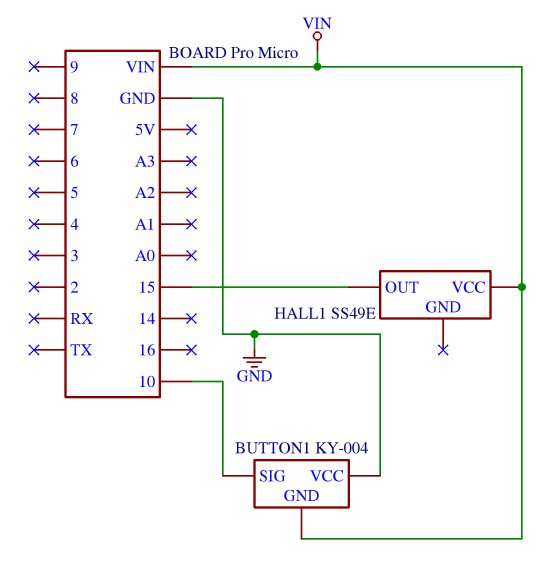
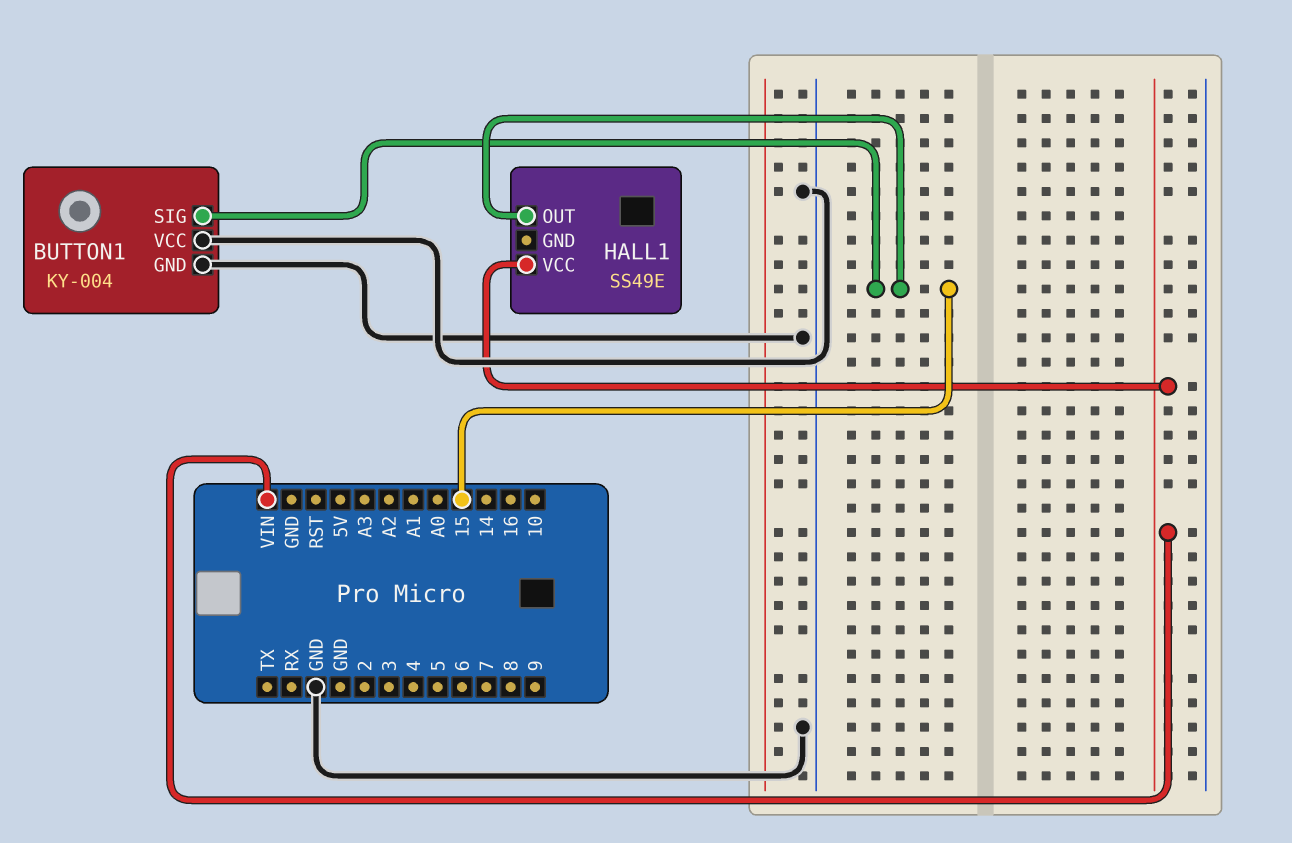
BUTTON1 pin GND: VIN -> GND
BUTTON1 pin SIG: 10 -> 15

